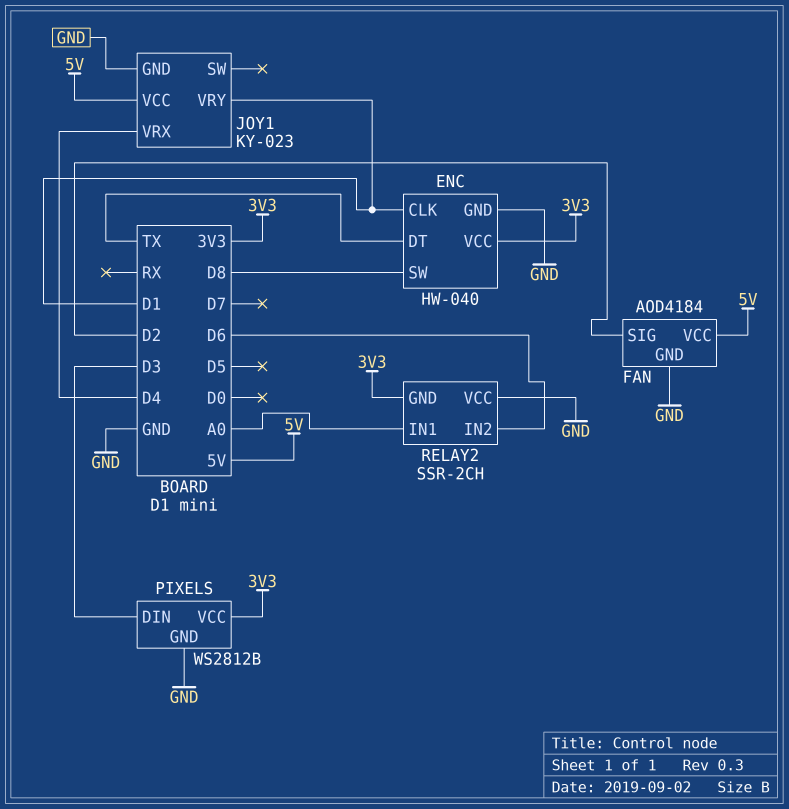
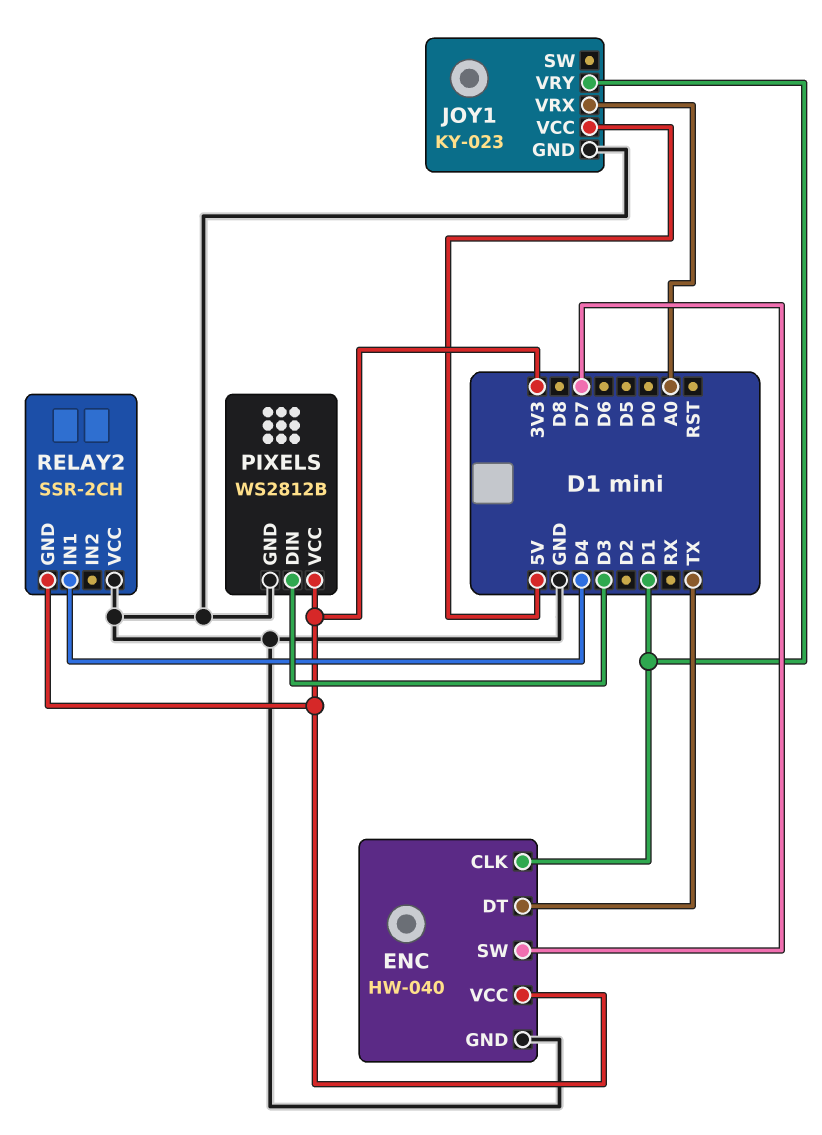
ENC pin SW: D8 -> D7
FAN: AOD4184 -> none
FAN pin GND: GND -> none
FAN pin SIG: D2 -> none
FAN pin VCC: 5V -> none
JOY1 pin VRX: D4 -> A0
RELAY2 pin IN1: A0 -> D4
RELAY2 pin IN2: D6 -> none

